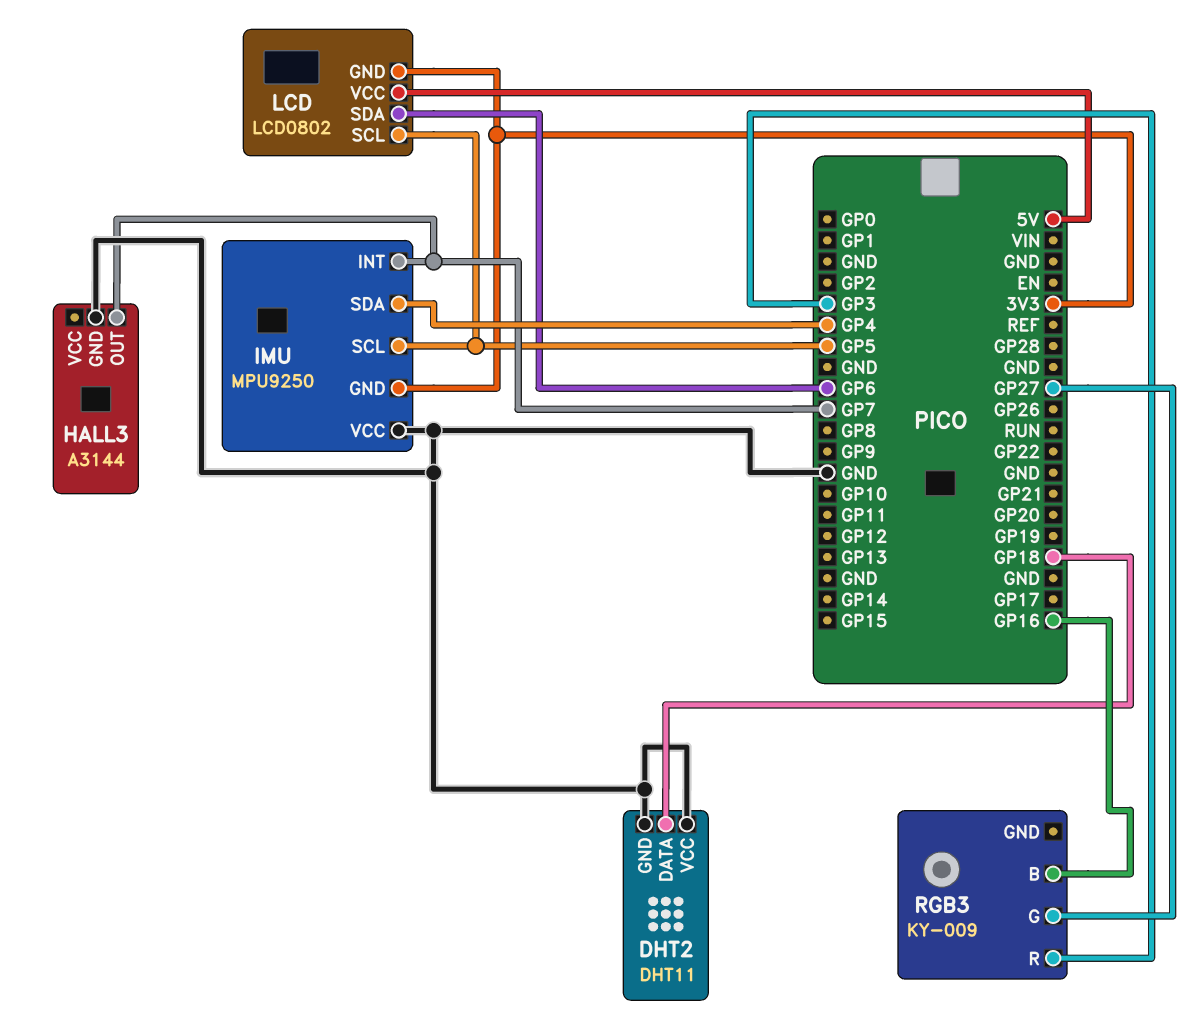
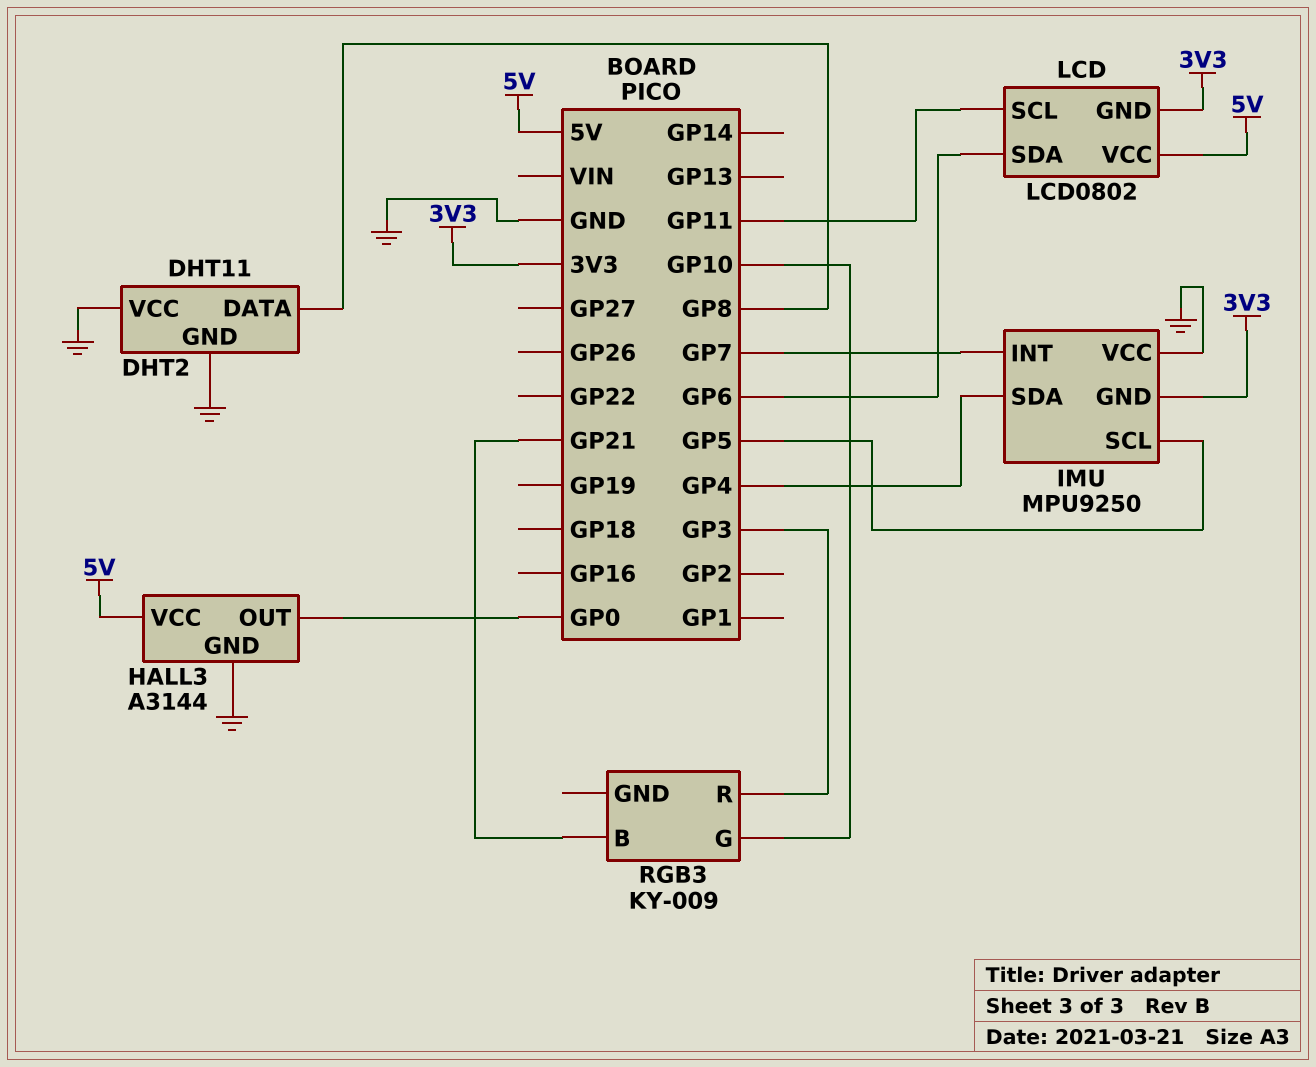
DHT2 pin DATA: GP18 -> GP8
HALL3 pin OUT: GP7 -> GP0
HALL3 pin VCC: none -> 5V
LCD pin SCL: GP5 -> GP11
RGB3 pin B: GP16 -> GP21
RGB3 pin G: GP27 -> GP10

